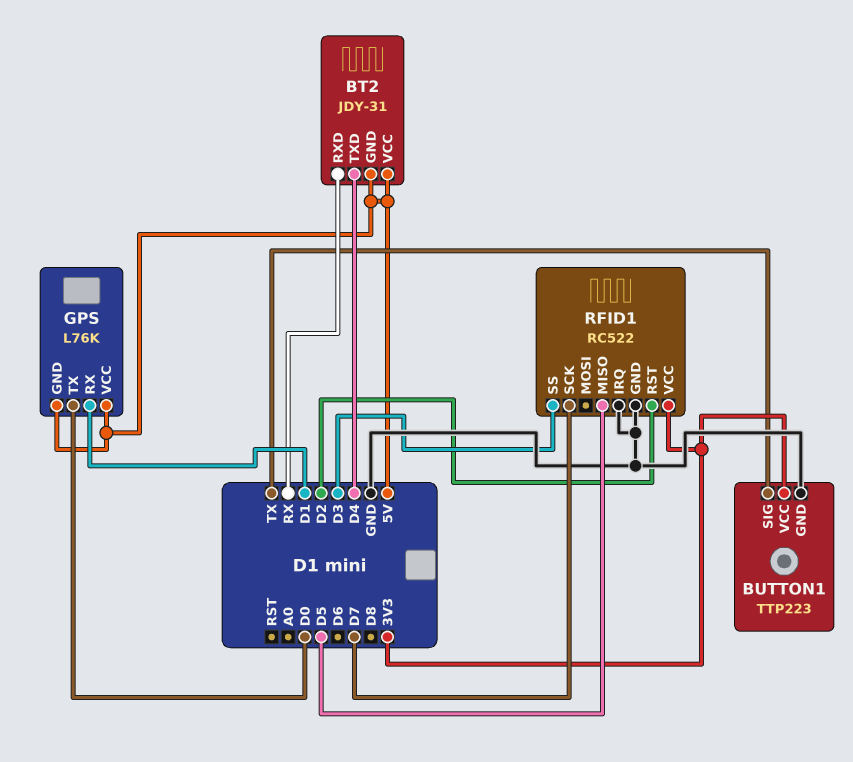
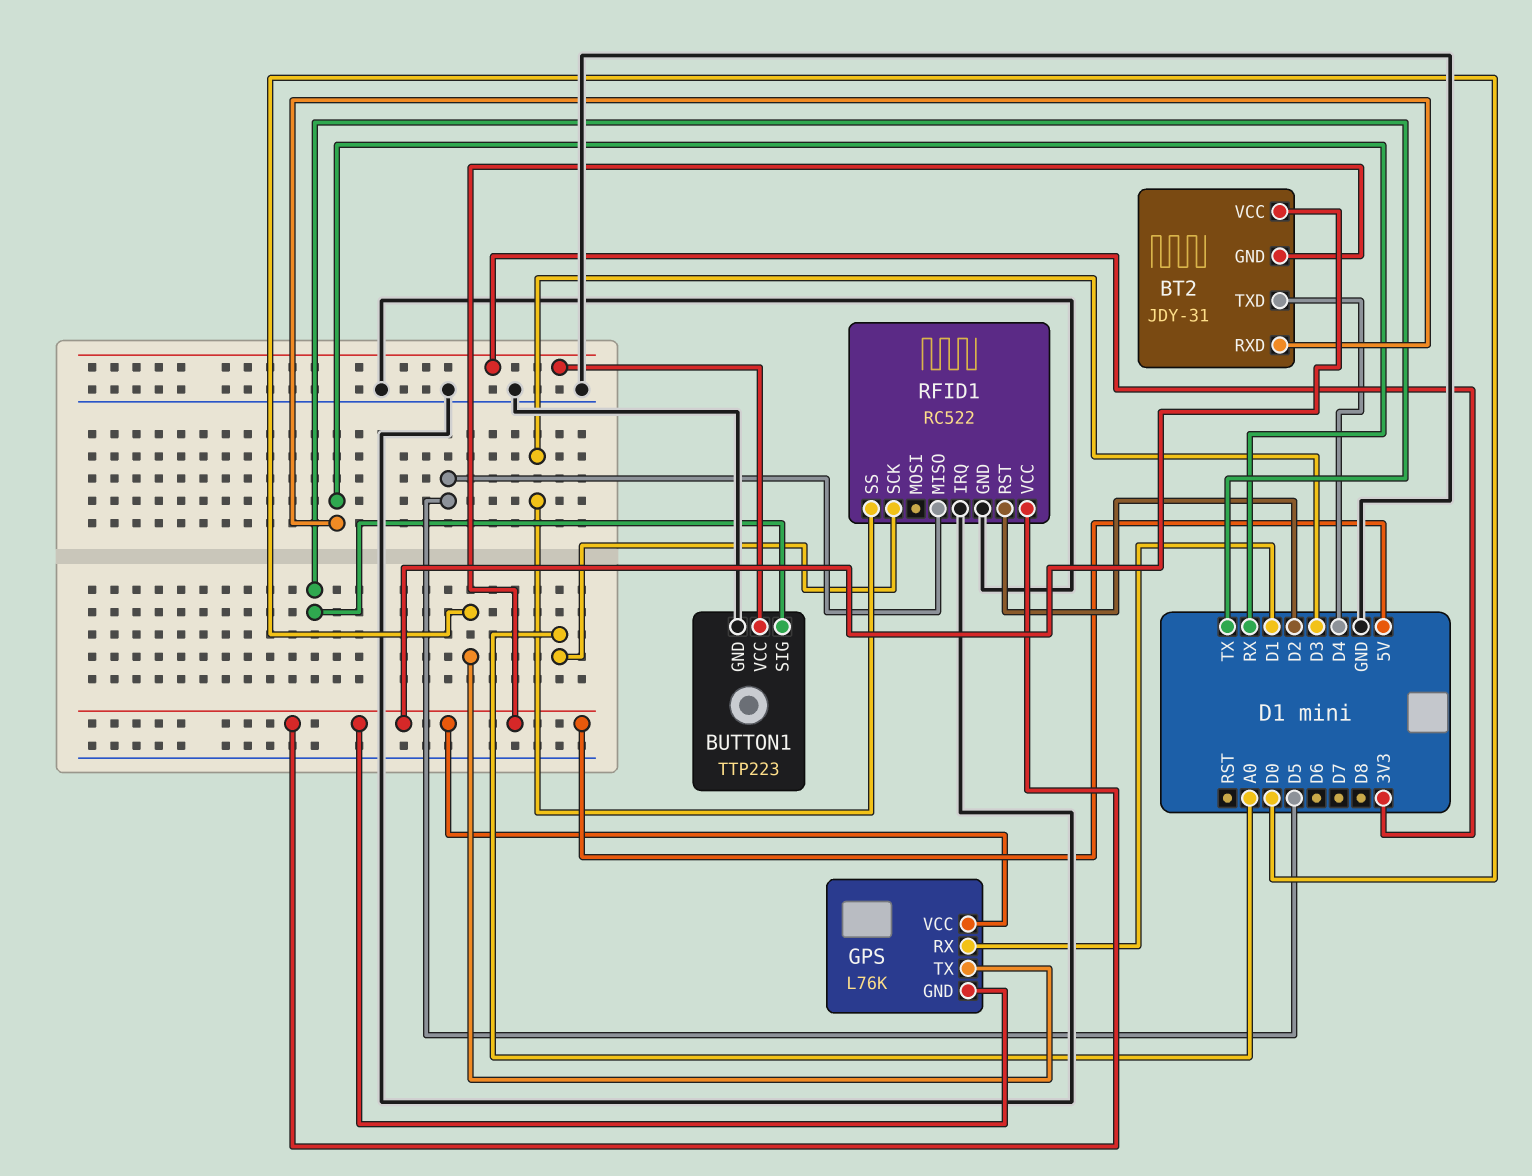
RFID1 pin SCK: D7 -> A0
RFID1 pin VCC: 3V3 -> 5V

